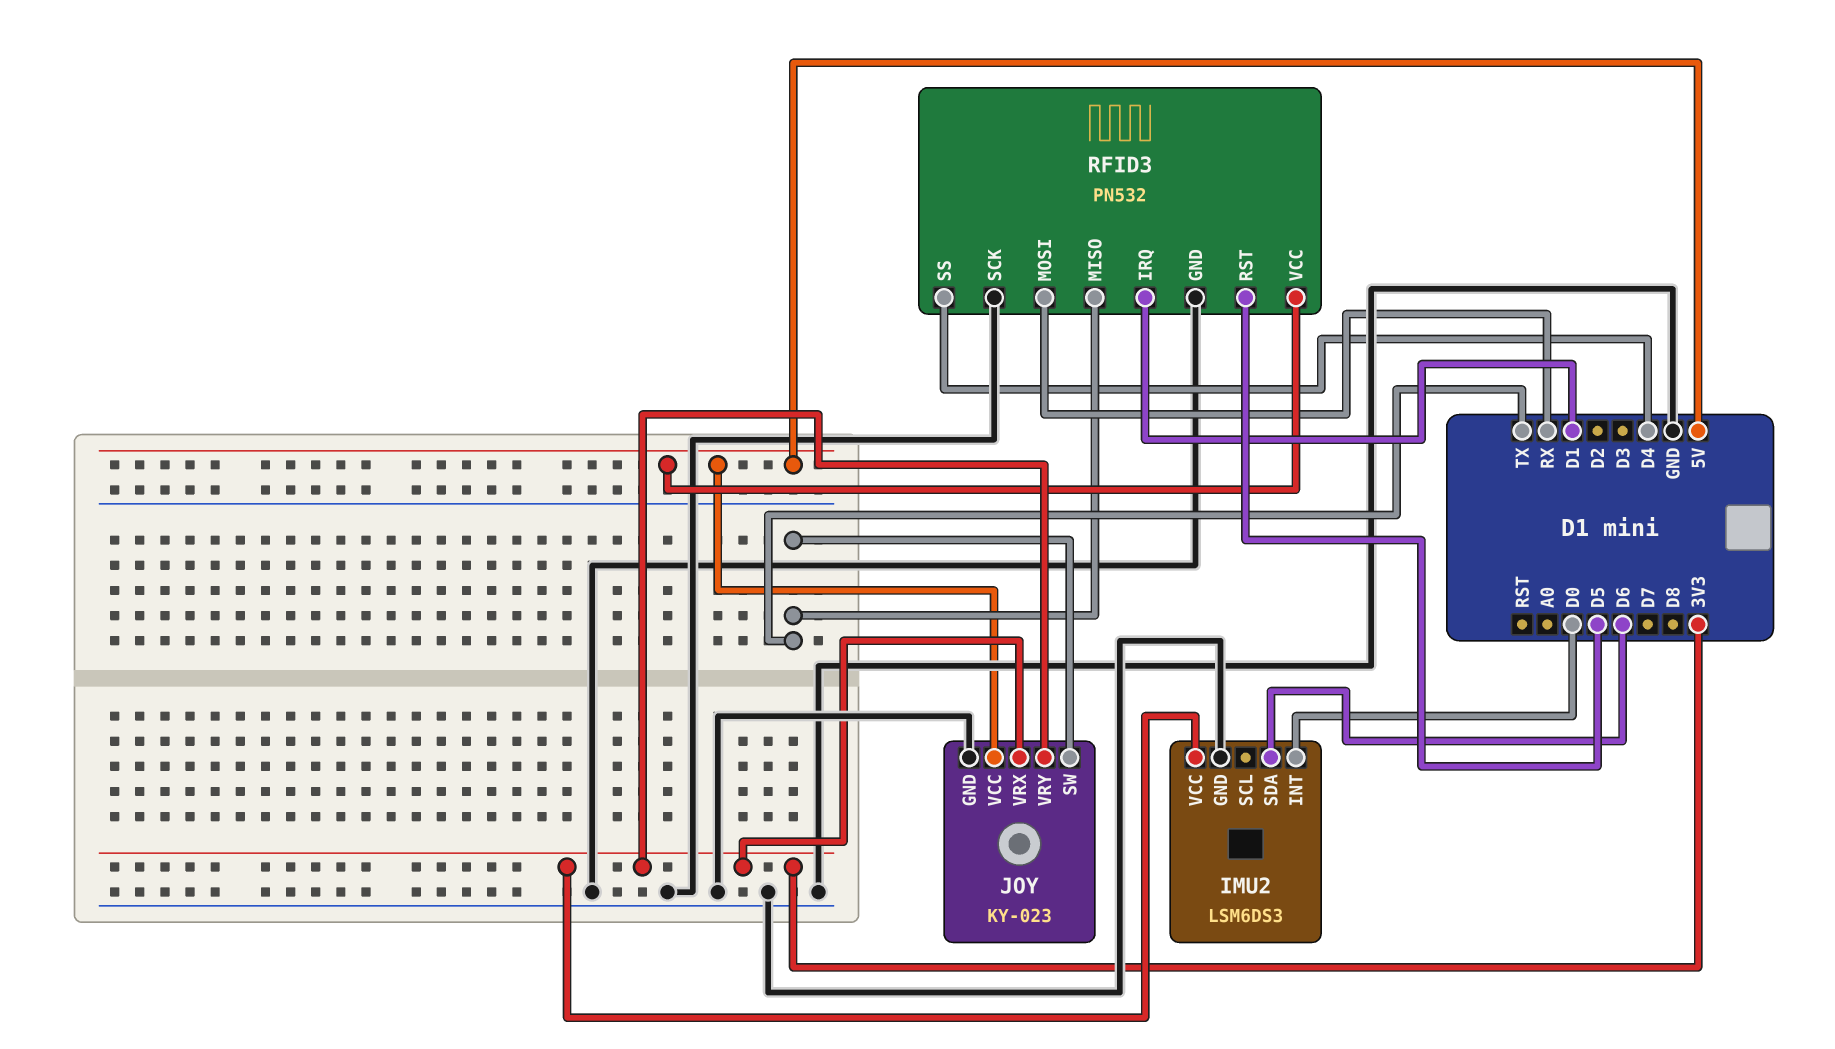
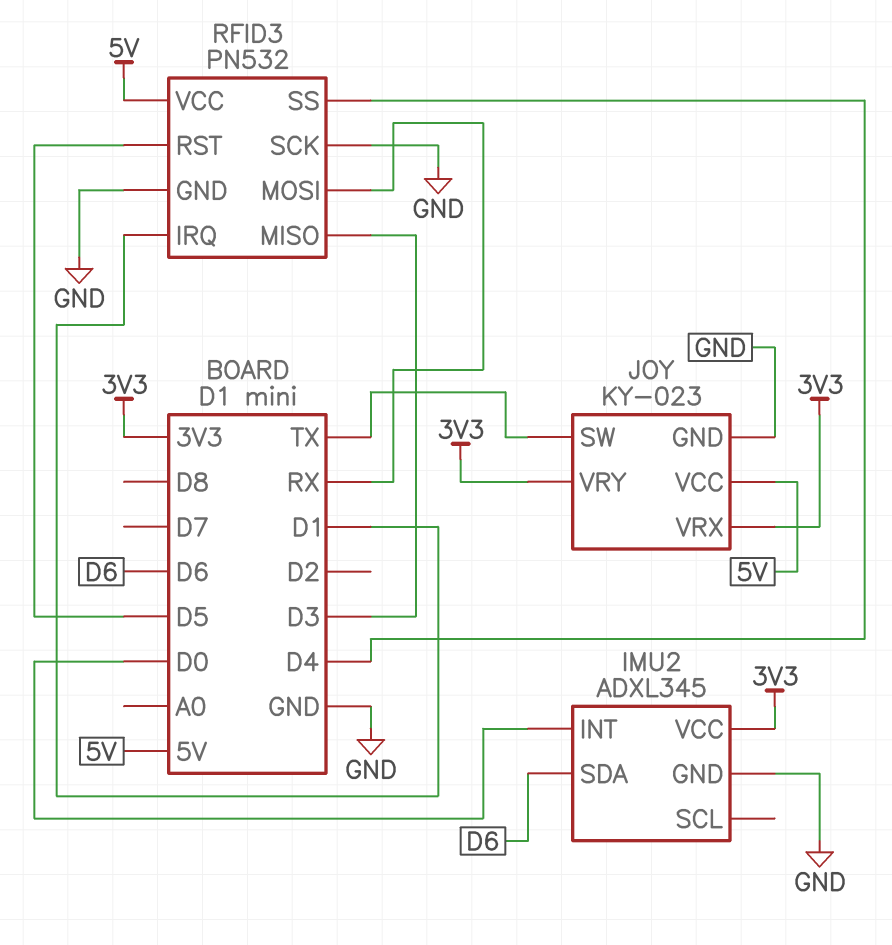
IMU2: LSM6DS3 -> ADXL345
RFID3 pin MISO: TX -> D3

